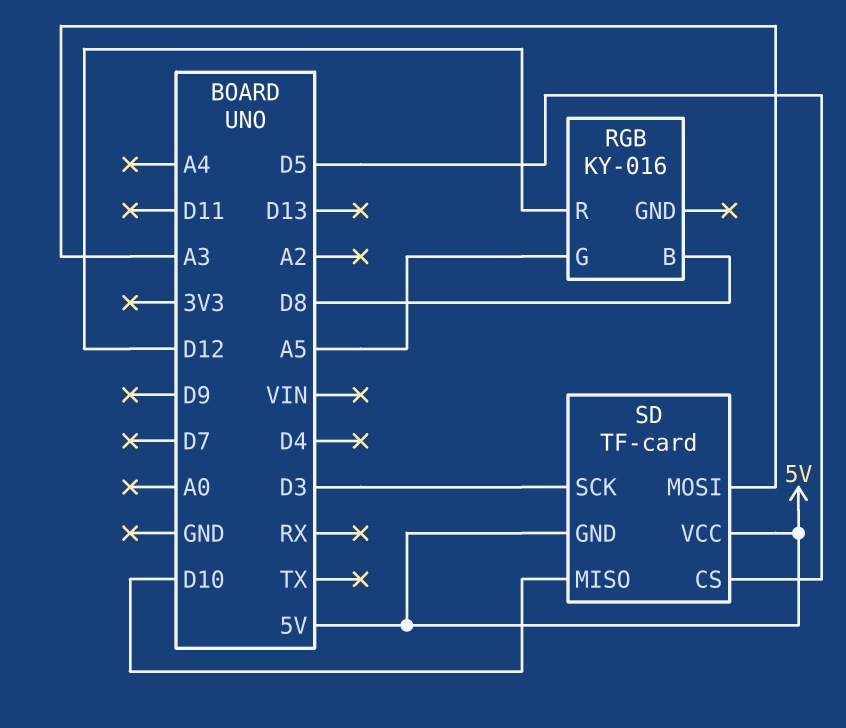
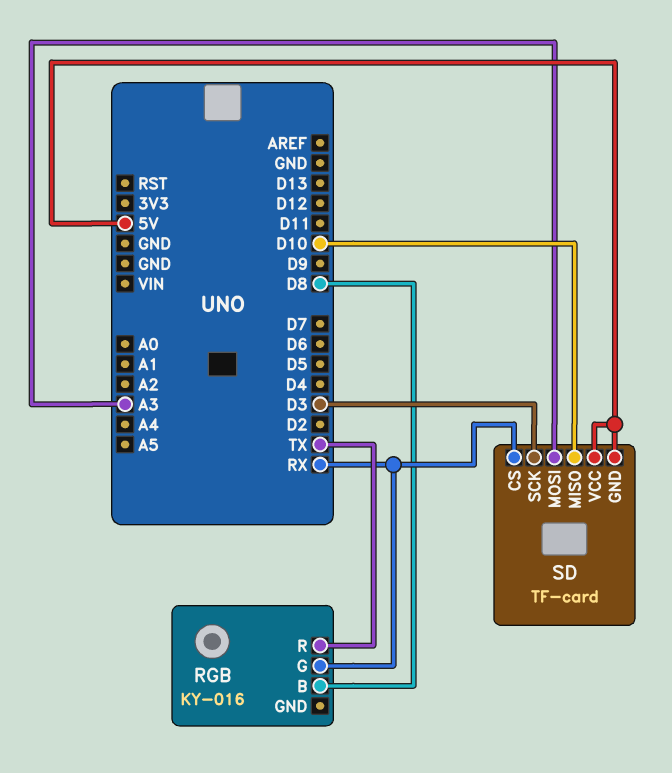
RGB pin G: A5 -> RX
RGB pin R: D12 -> TX
SD pin CS: D5 -> RX

